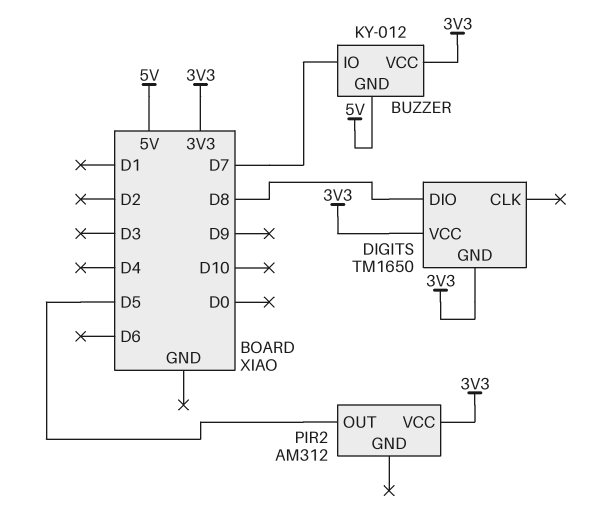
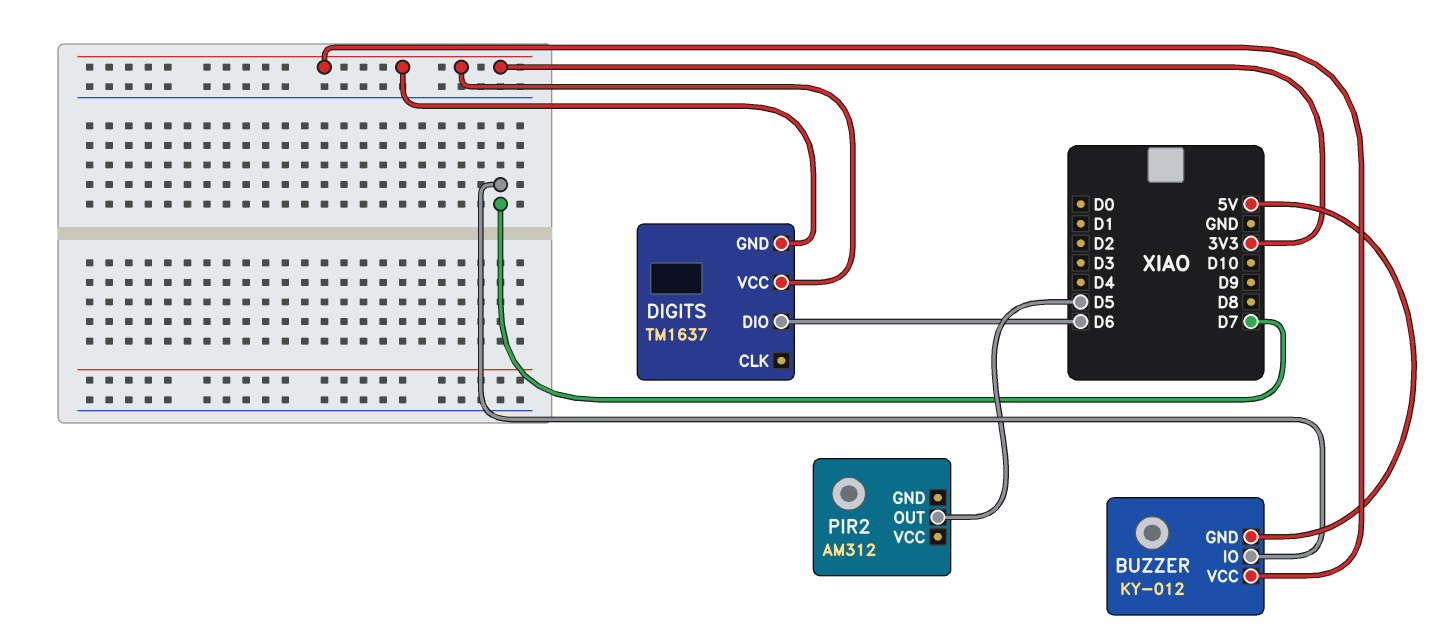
DIGITS: TM1650 -> TM1637
DIGITS pin DIO: D8 -> D6
PIR2 pin VCC: 3V3 -> none

